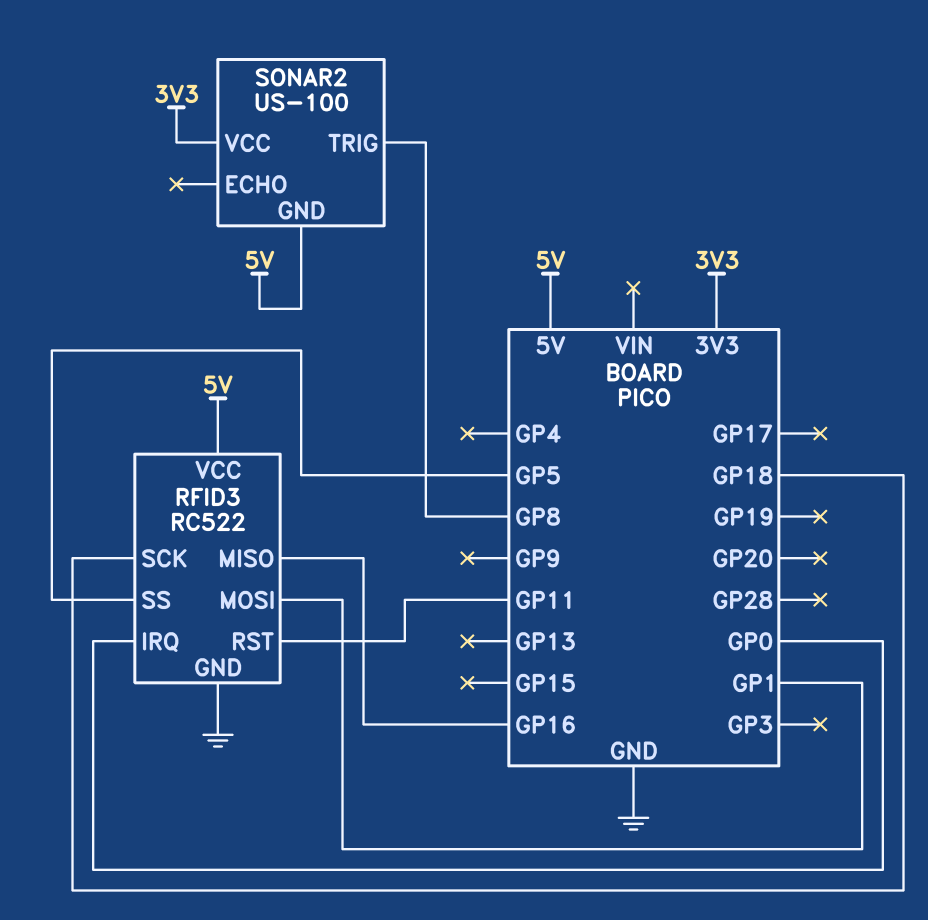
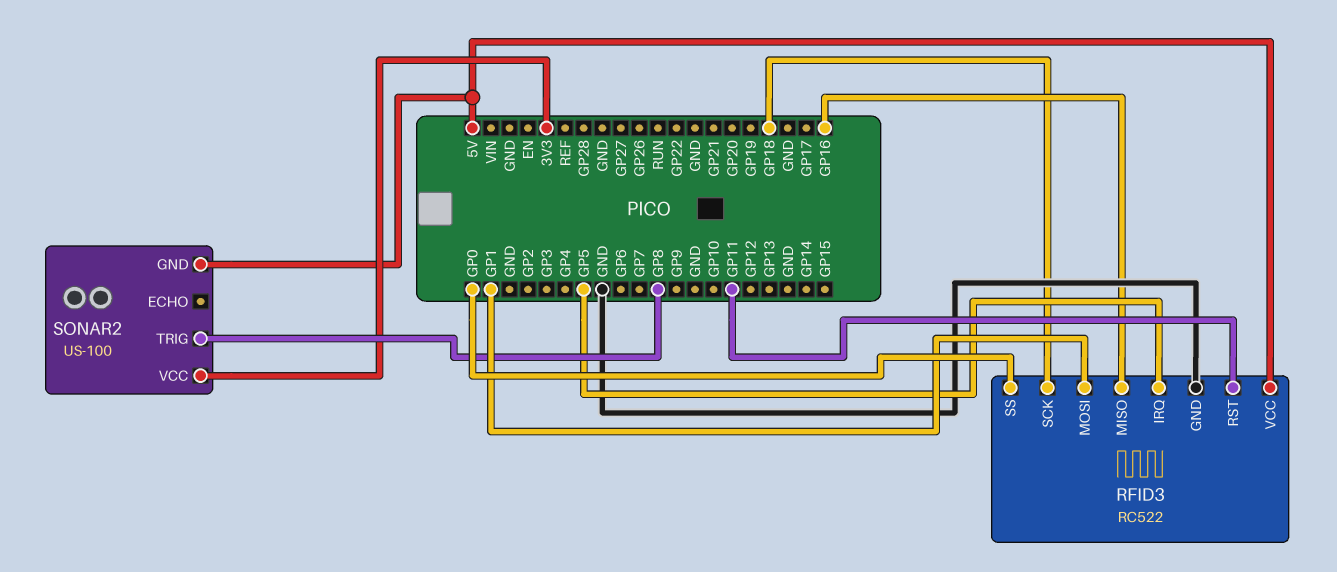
RFID3 pin IRQ: GP0 -> GP5
RFID3 pin SS: GP5 -> GP0

